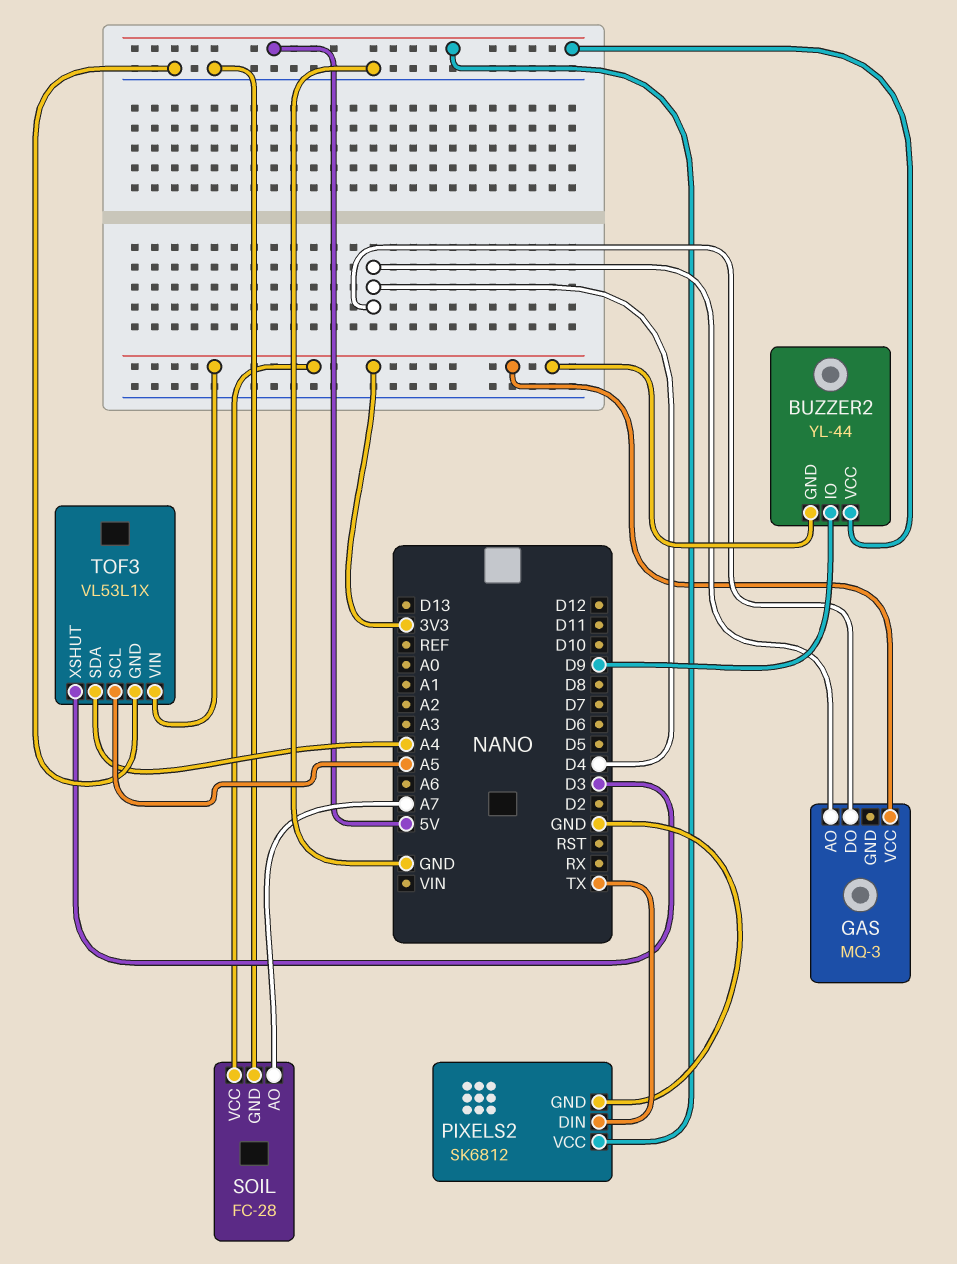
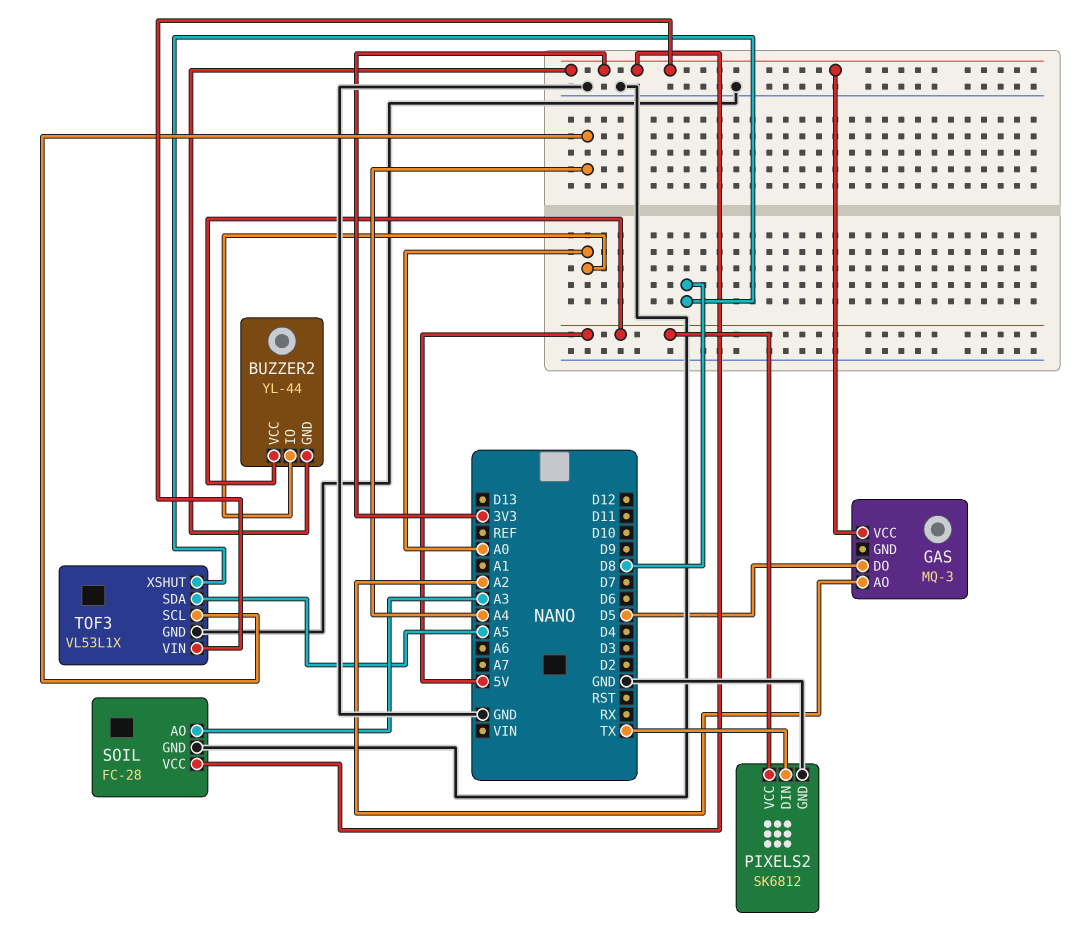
BUZZER2 pin IO: D9 -> A0
GAS pin AO: D4 -> A2
GAS pin DO: D4 -> D5
SOIL pin AO: A7 -> A3
TOF3 pin SCL: A5 -> A4
TOF3 pin SDA: A4 -> A5
TOF3 pin XSHUT: D3 -> D8

